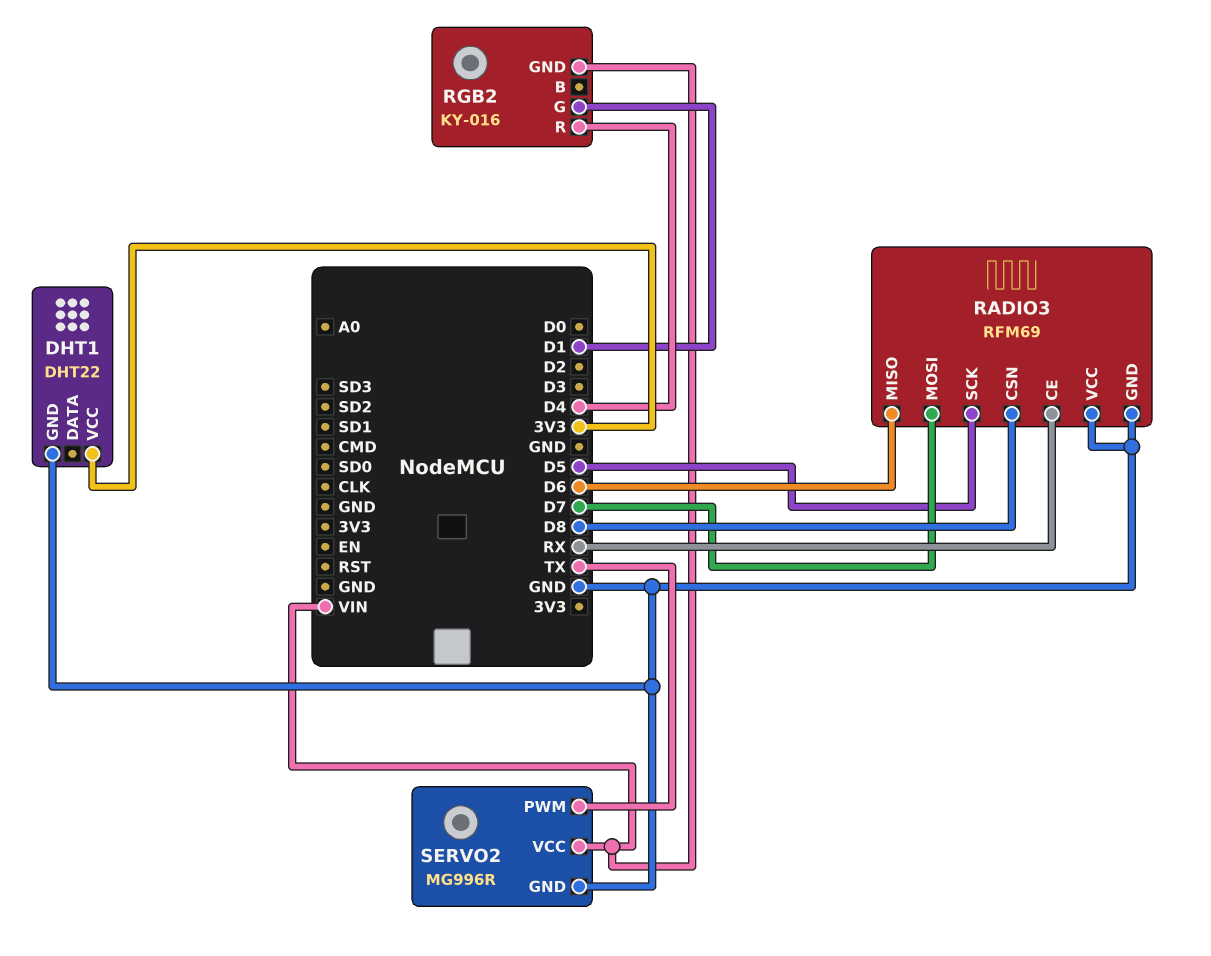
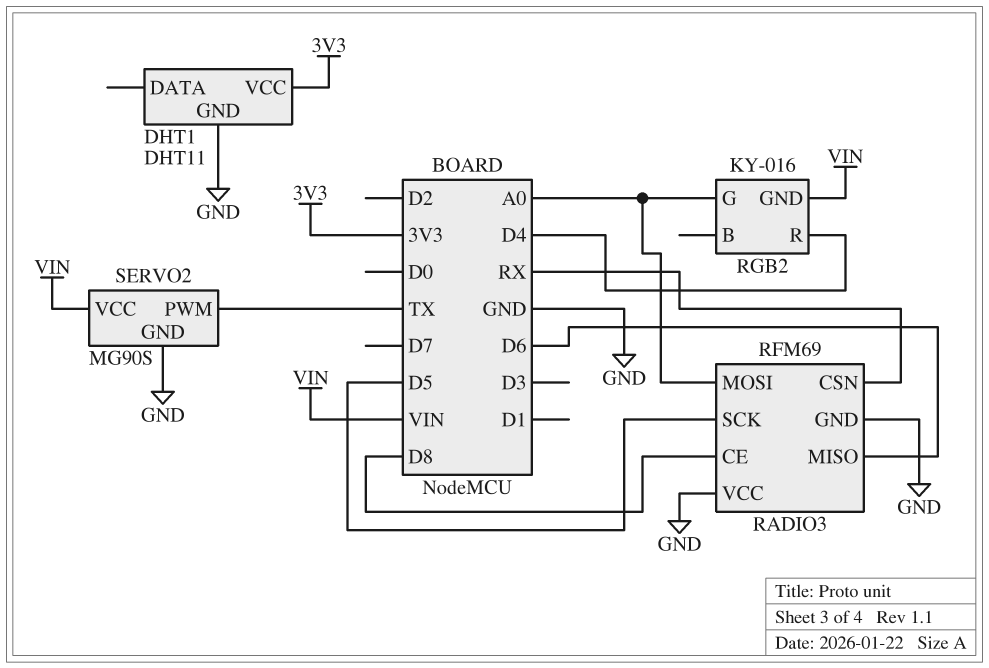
DHT1: DHT22 -> DHT11
RADIO3 pin CE: RX -> D8
RADIO3 pin CSN: D8 -> RX
RADIO3 pin MOSI: D7 -> A0
RGB2 pin G: D1 -> A0
SERVO2: MG996R -> MG90S

